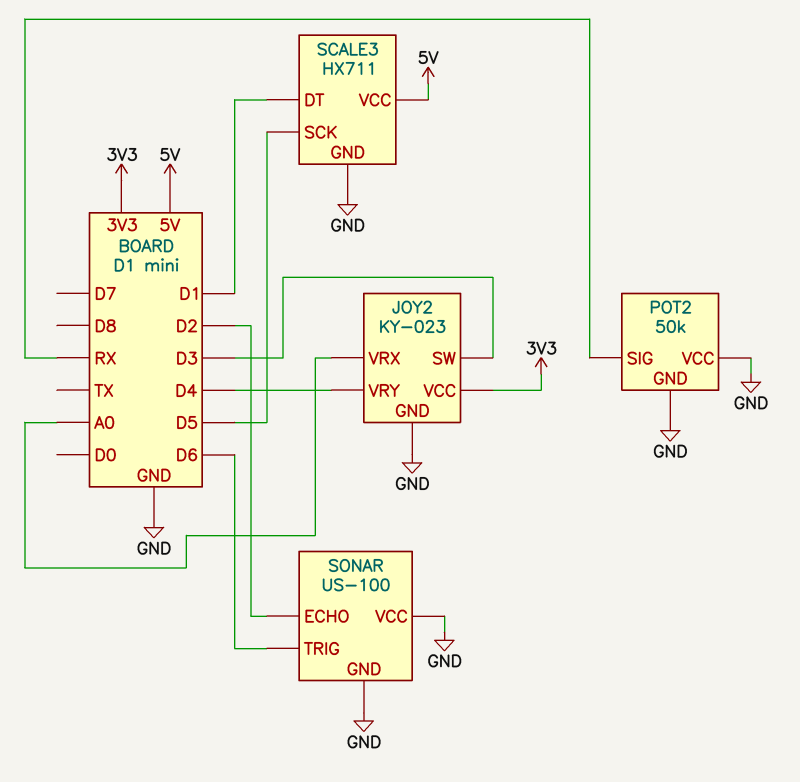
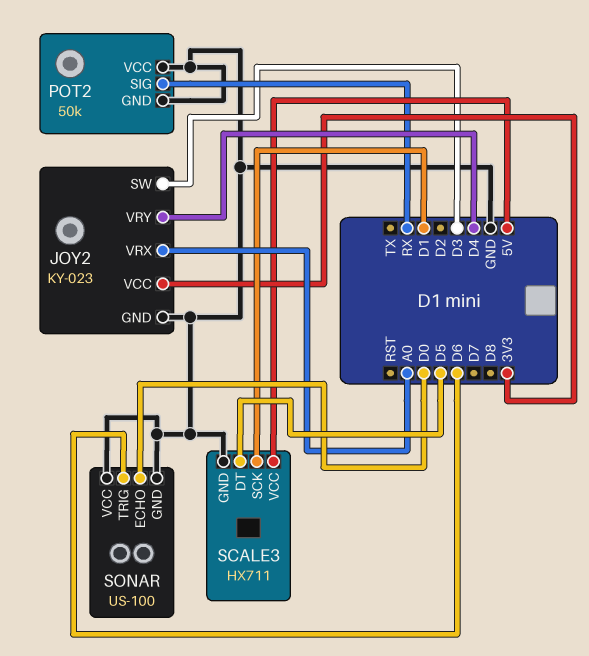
SCALE3 pin DT: D1 -> D5
SCALE3 pin SCK: D5 -> D1
SONAR pin ECHO: D2 -> D0

